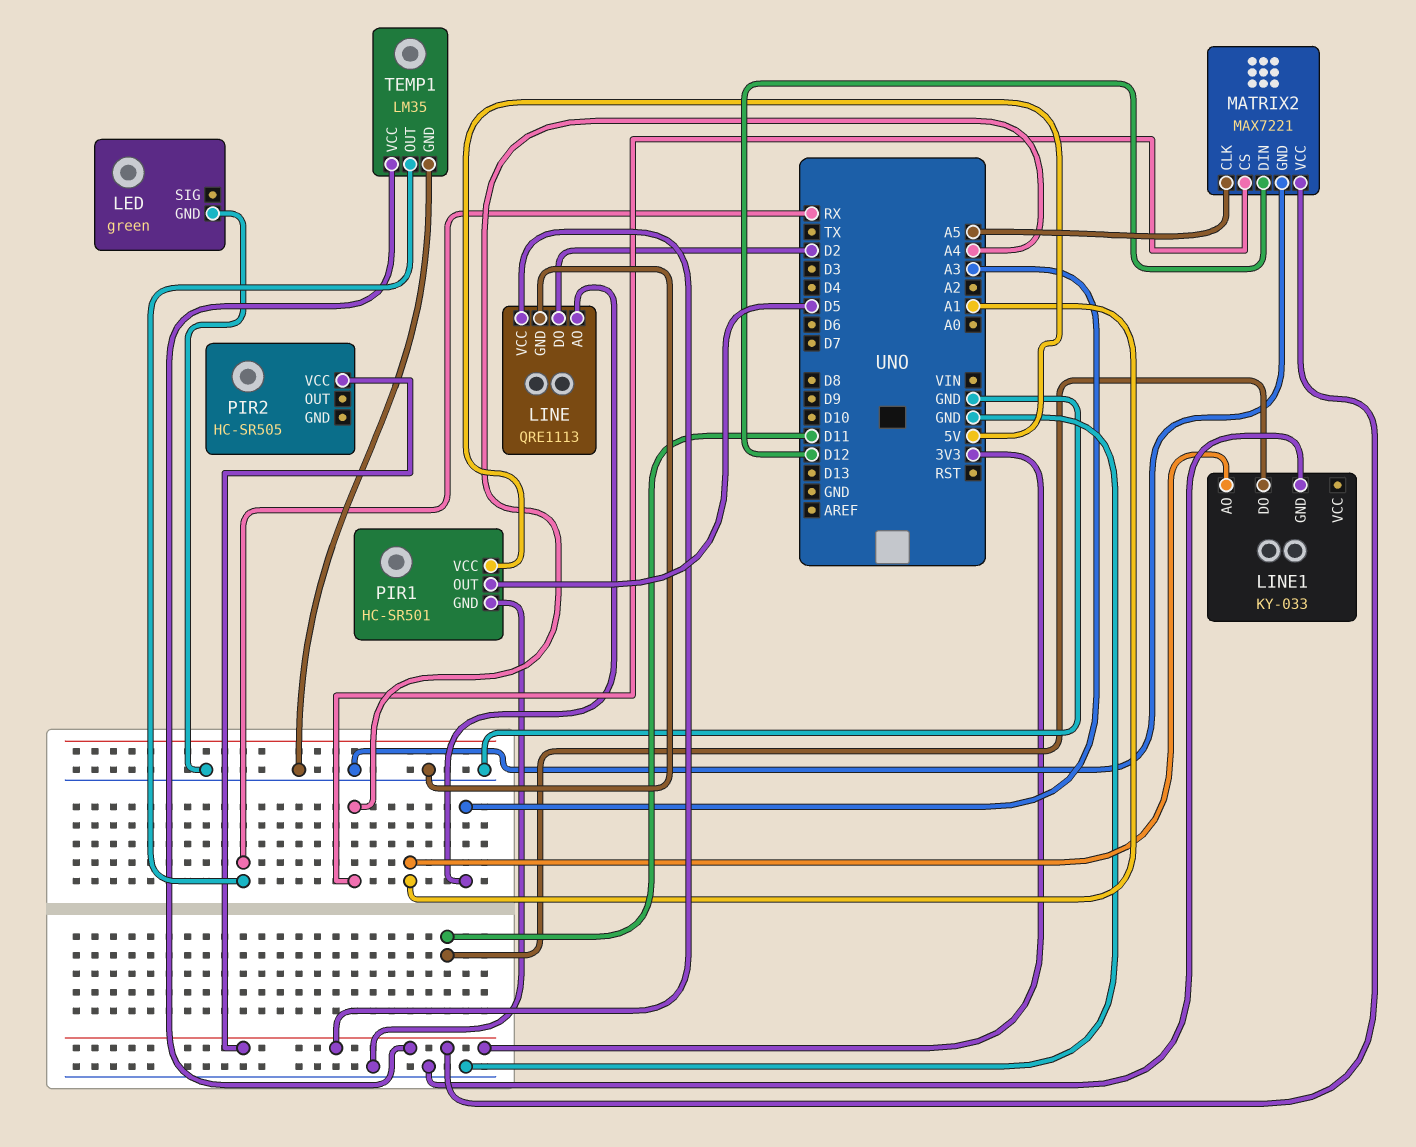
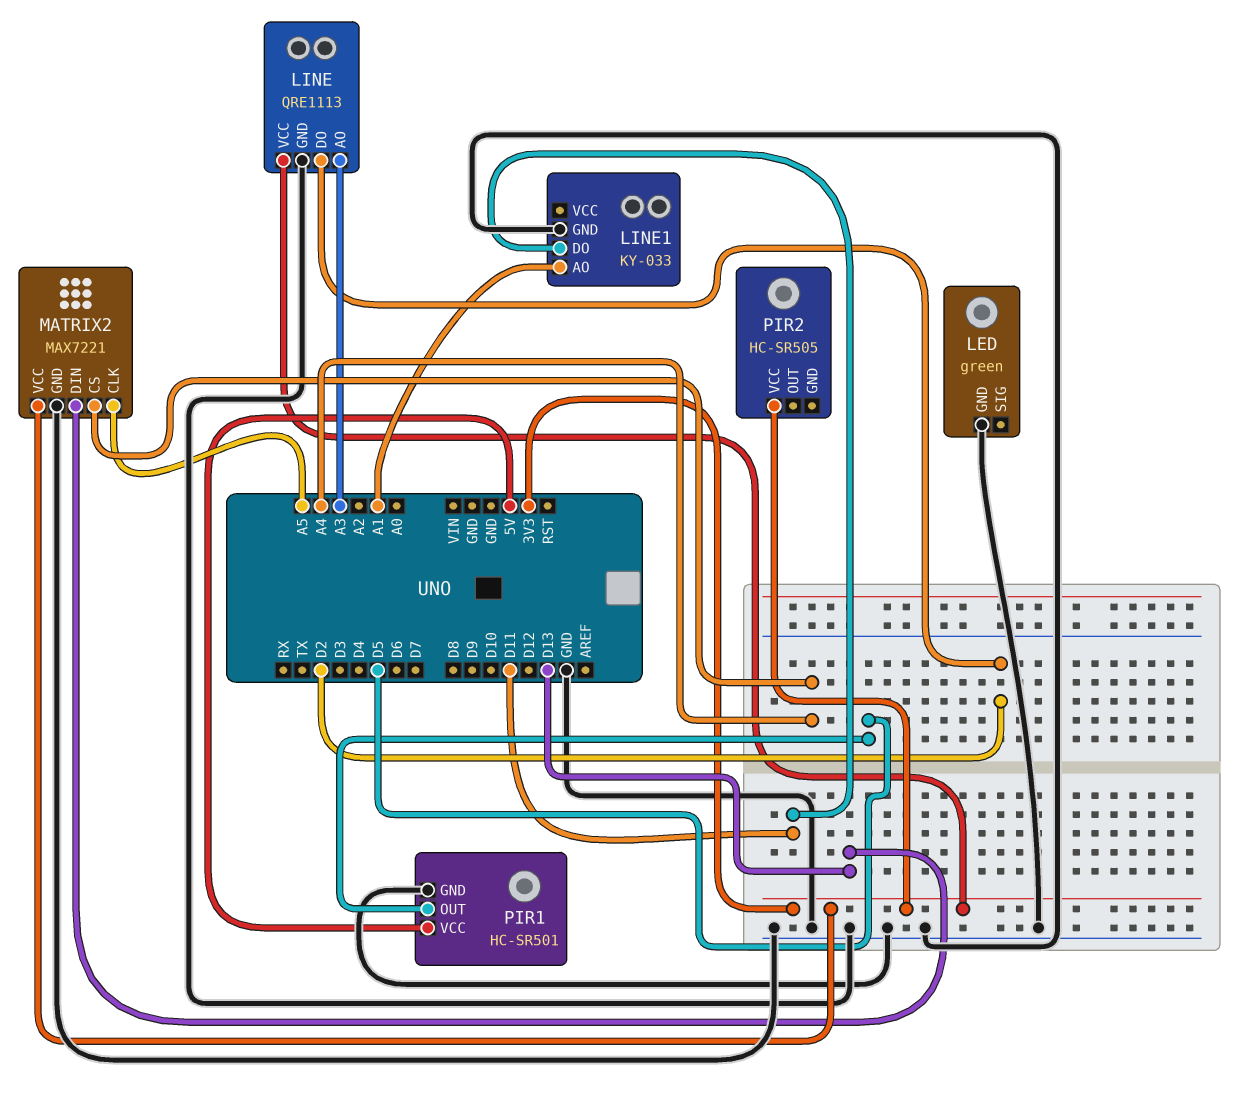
MATRIX2 pin DIN: D12 -> D13
TEMP1: LM35 -> none
TEMP1 pin GND: GND -> none
TEMP1 pin OUT: RX -> none
TEMP1 pin VCC: 3V3 -> none

